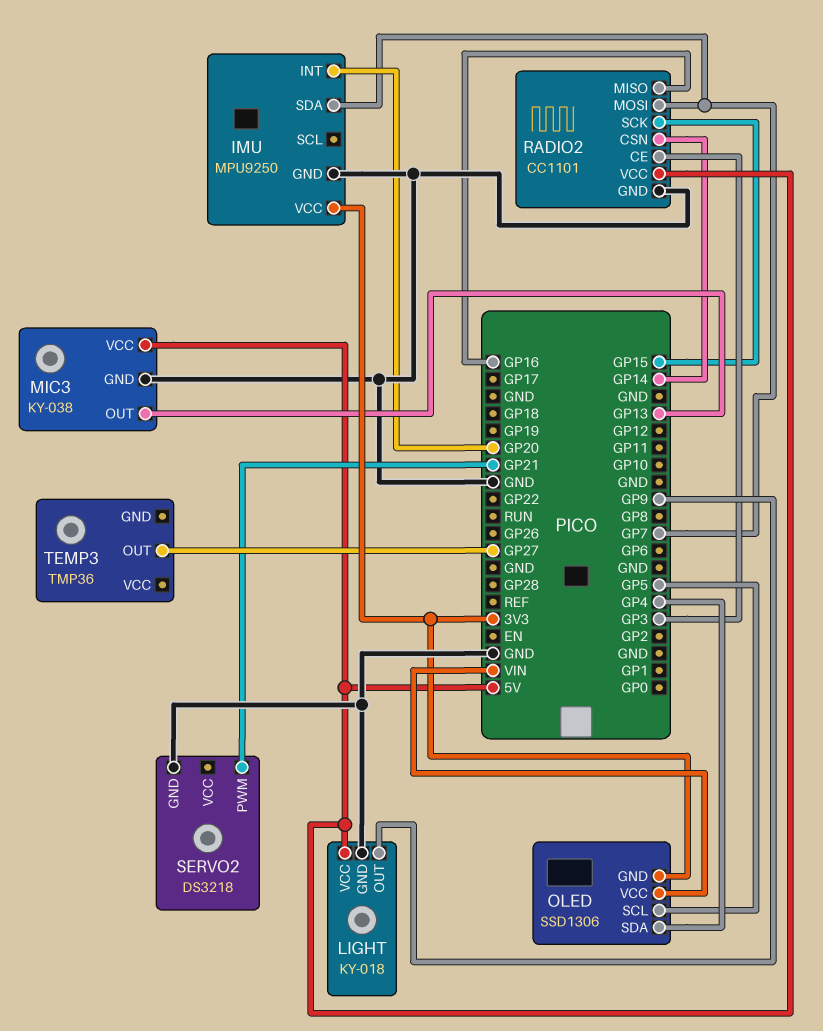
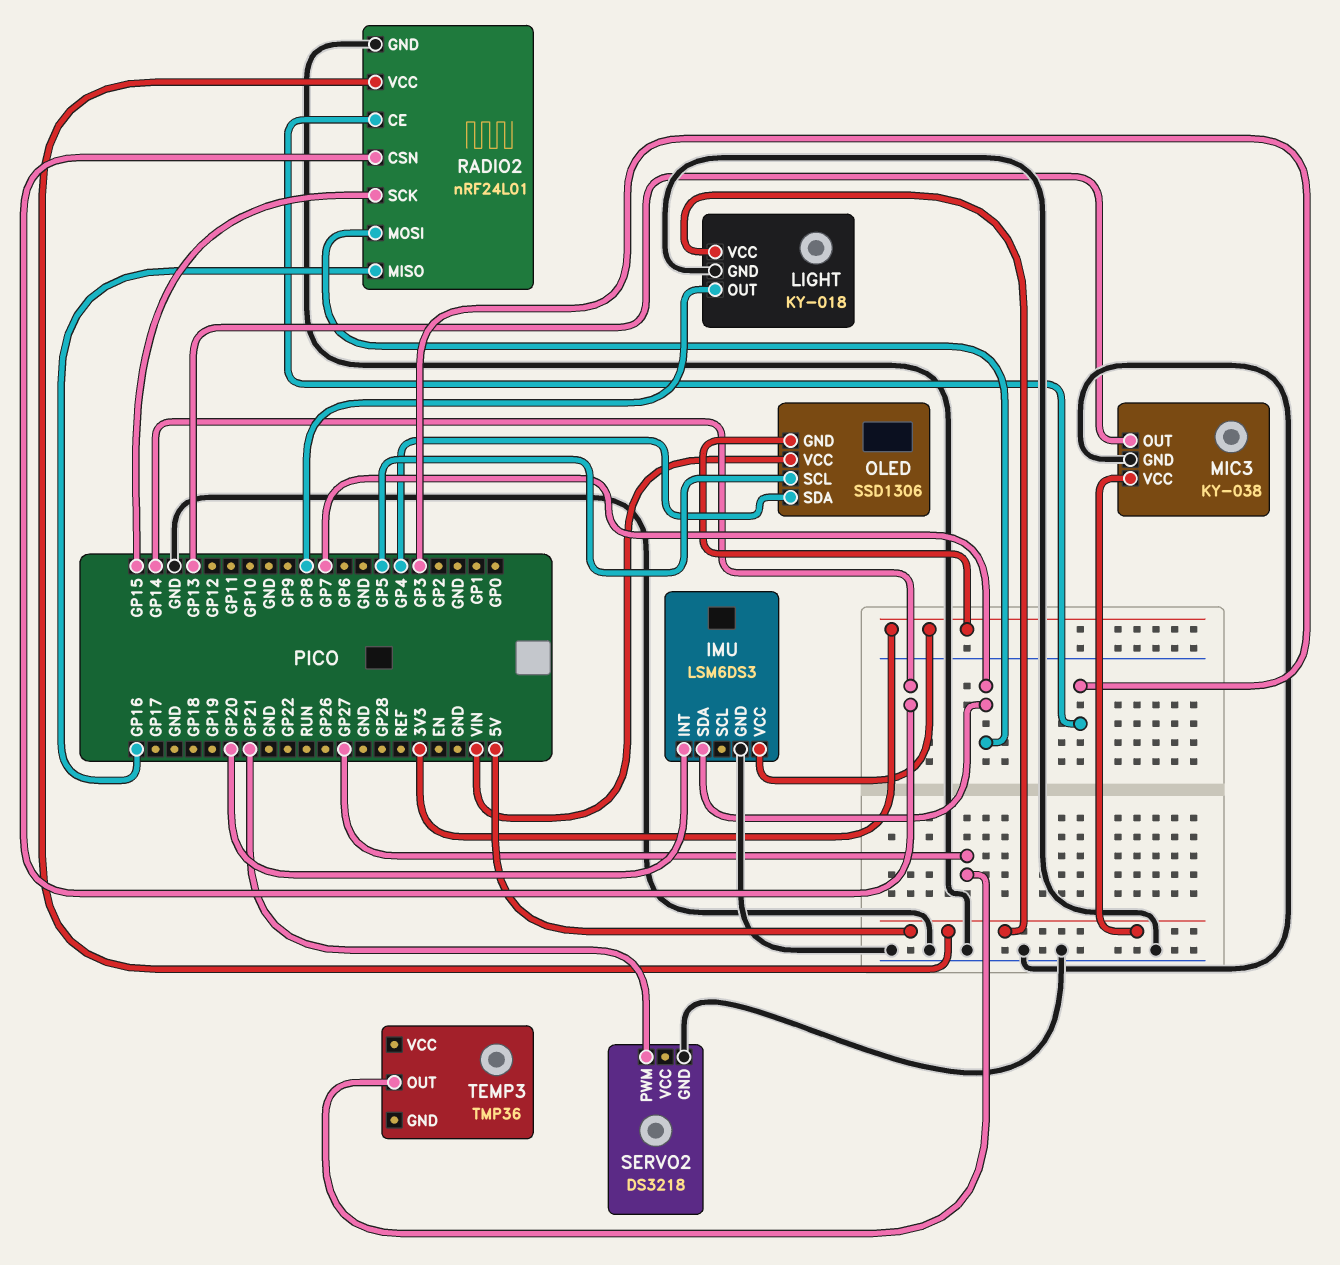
IMU: MPU9250 -> LSM6DS3
LIGHT pin OUT: GP9 -> GP8
RADIO2: CC1101 -> nRF24L01

